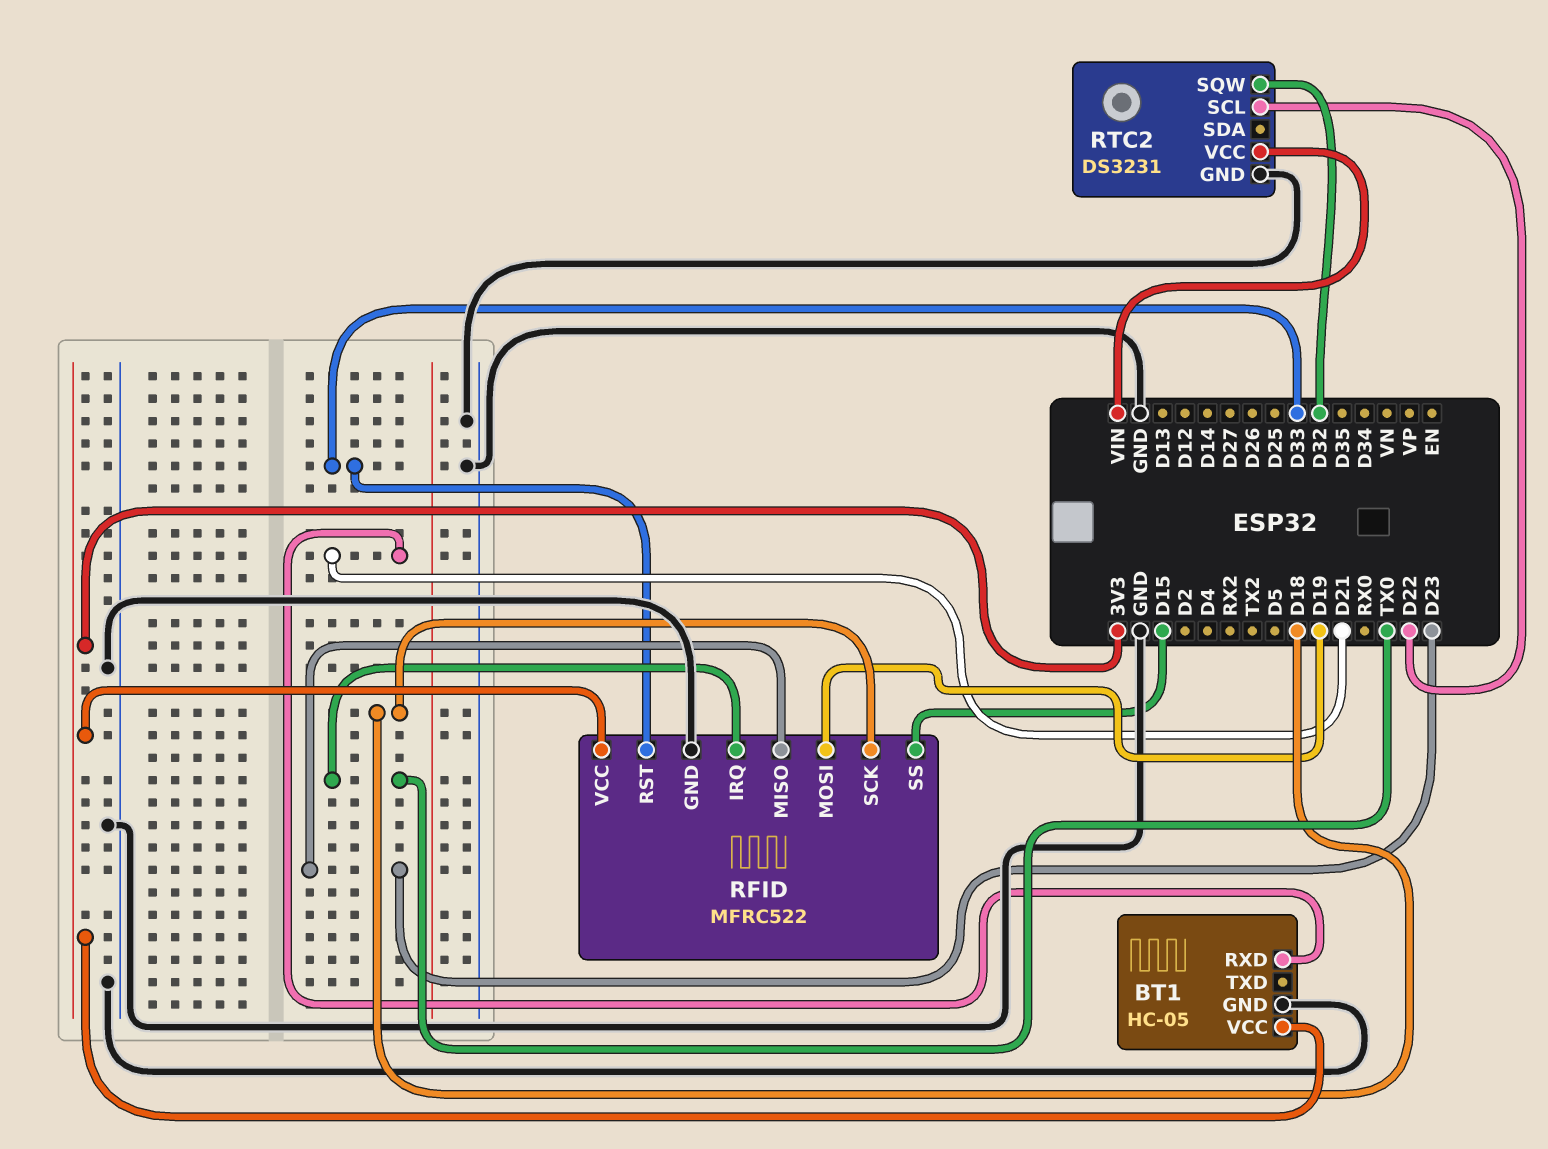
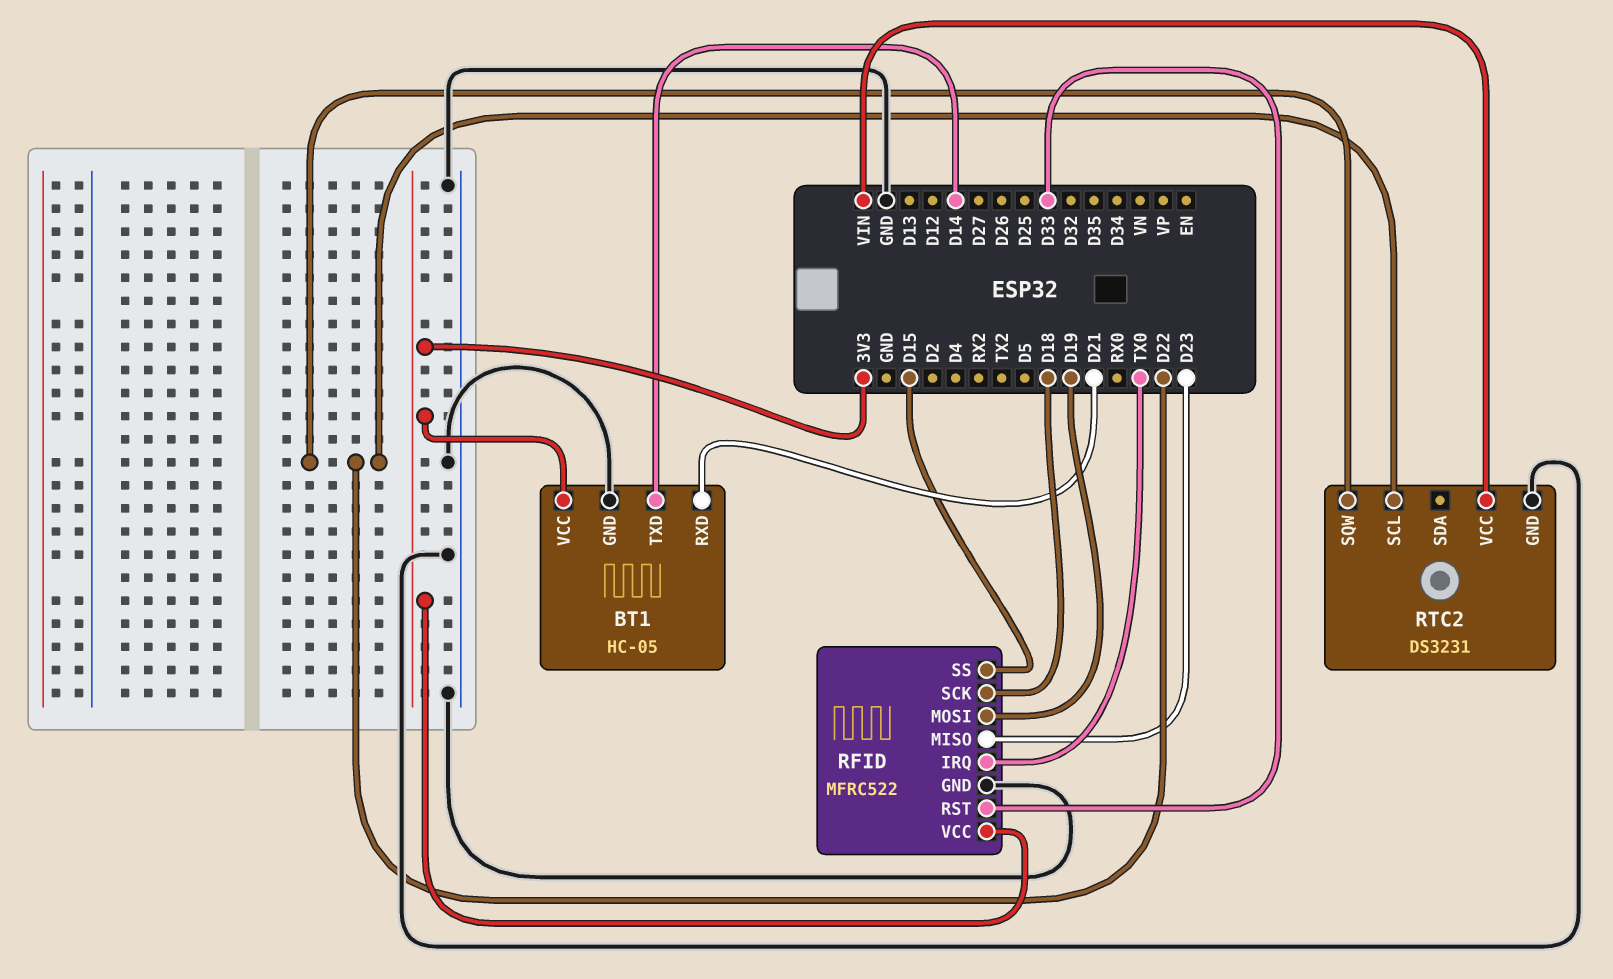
BT1 pin TXD: none -> D14
RTC2 pin SQW: D32 -> D22

